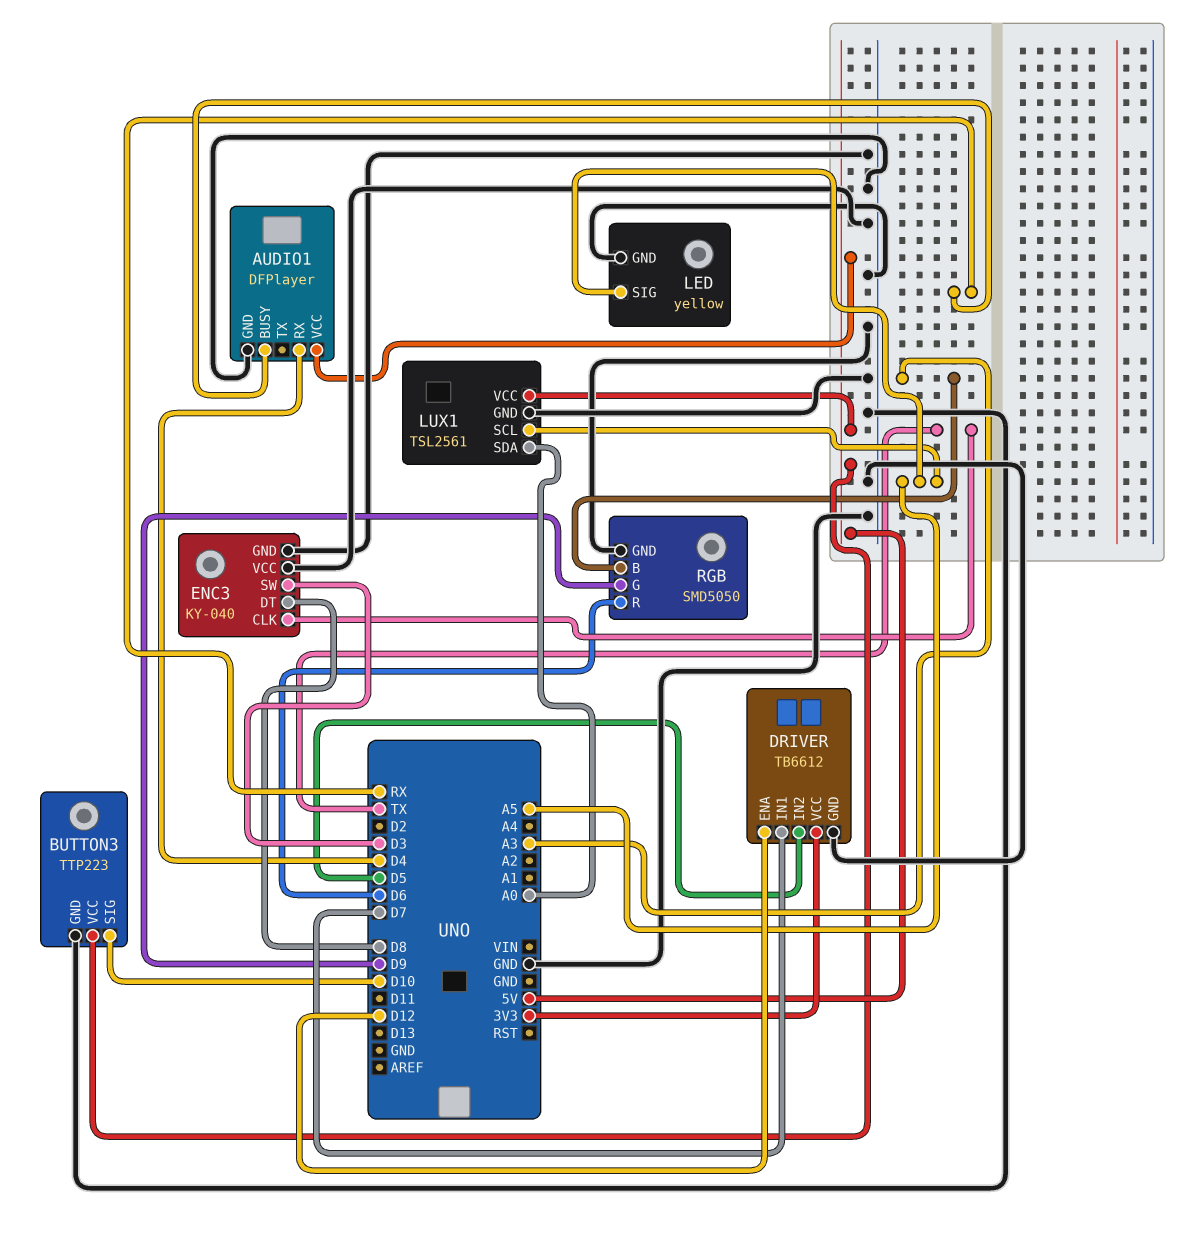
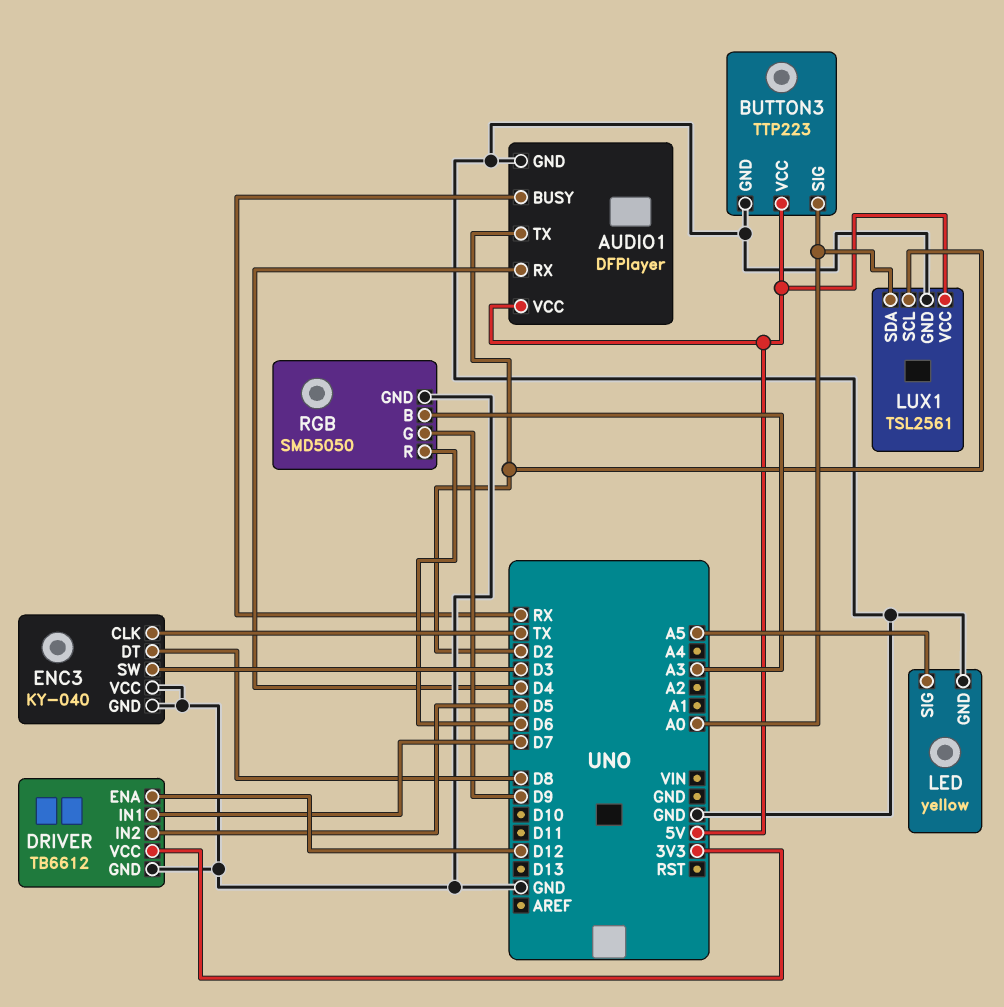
AUDIO1 pin TX: none -> D2
BUTTON3 pin SIG: D10 -> A0
LUX1 pin SCL: A5 -> D2

